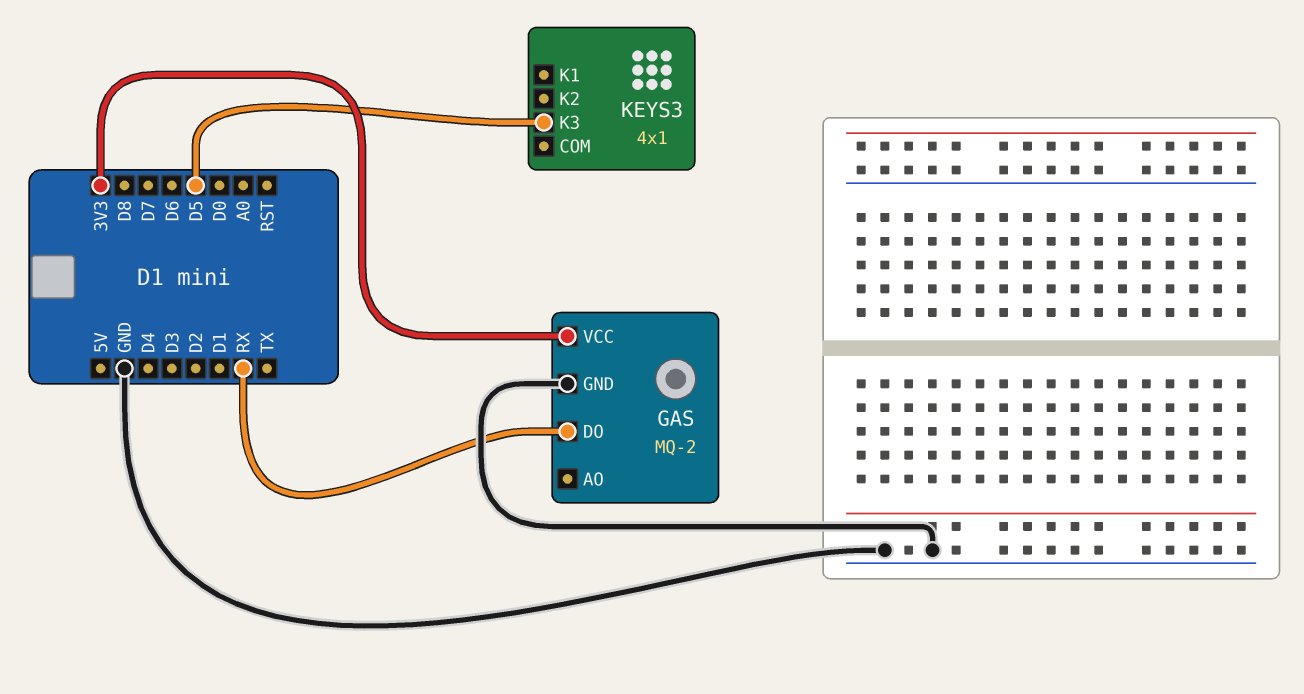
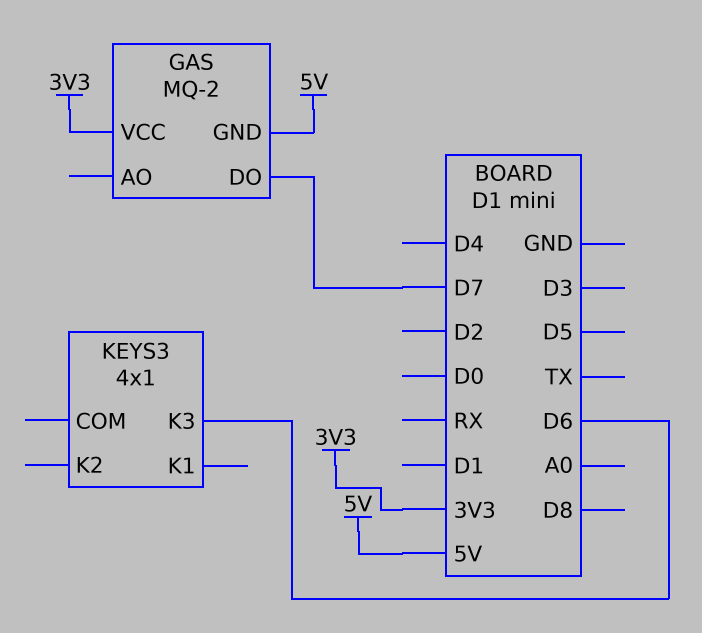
GAS pin DO: RX -> D7
GAS pin GND: GND -> 5V
KEYS3 pin K3: D5 -> D6

